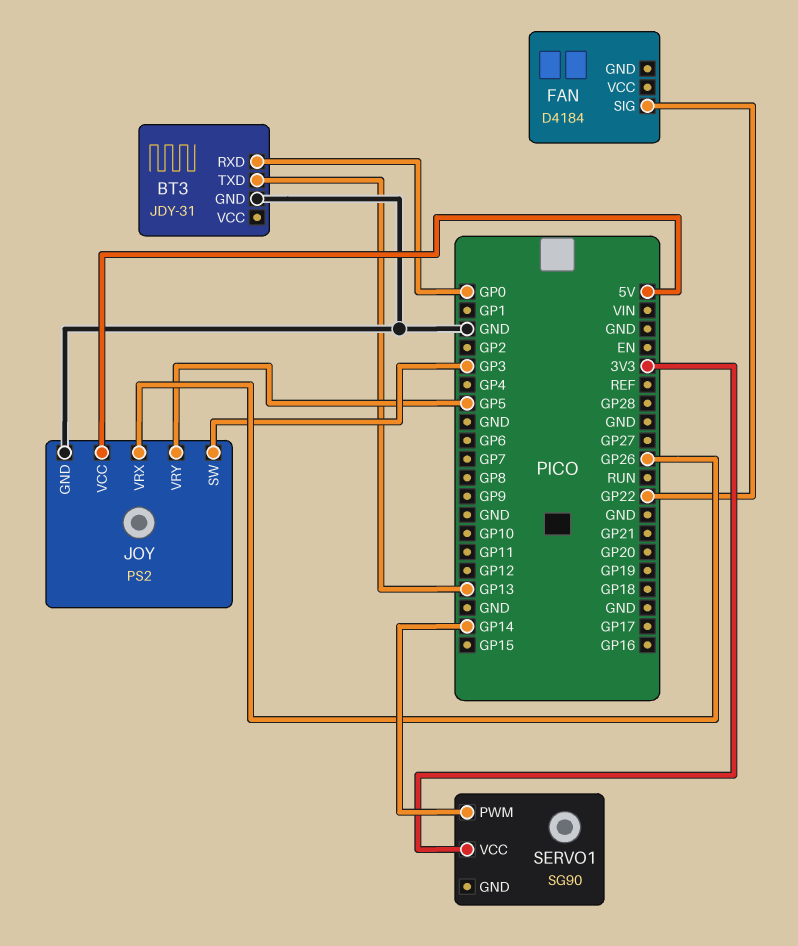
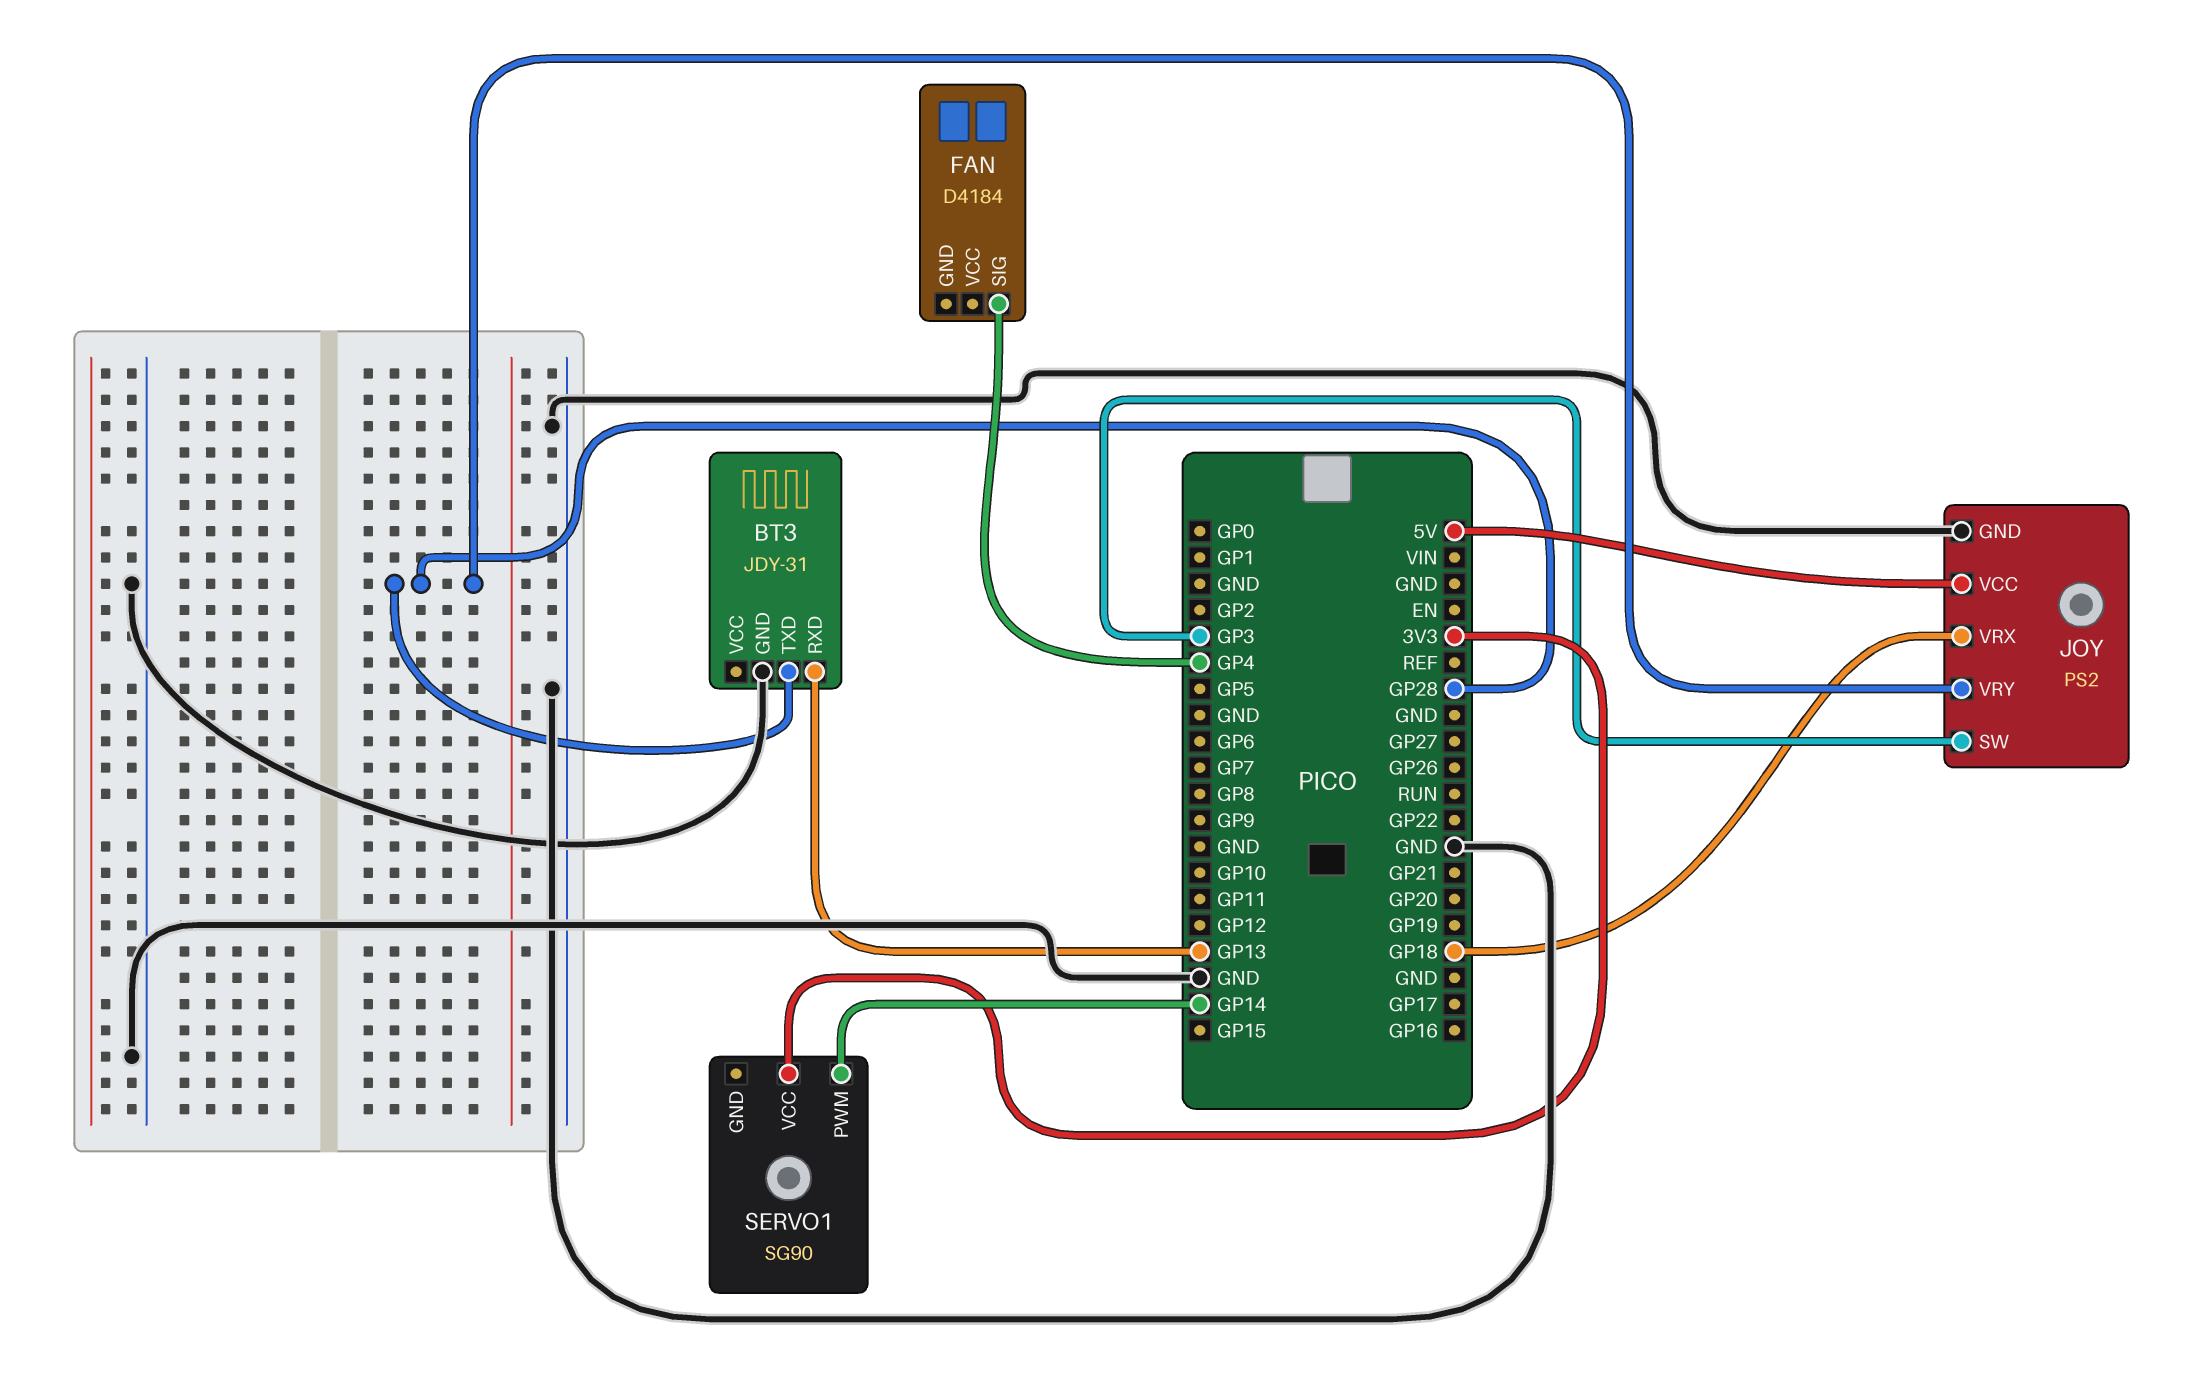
BT3 pin RXD: GP0 -> GP13
BT3 pin TXD: GP13 -> GP28
FAN pin SIG: GP22 -> GP4
JOY pin VRX: GP26 -> GP18
JOY pin VRY: GP5 -> GP28

